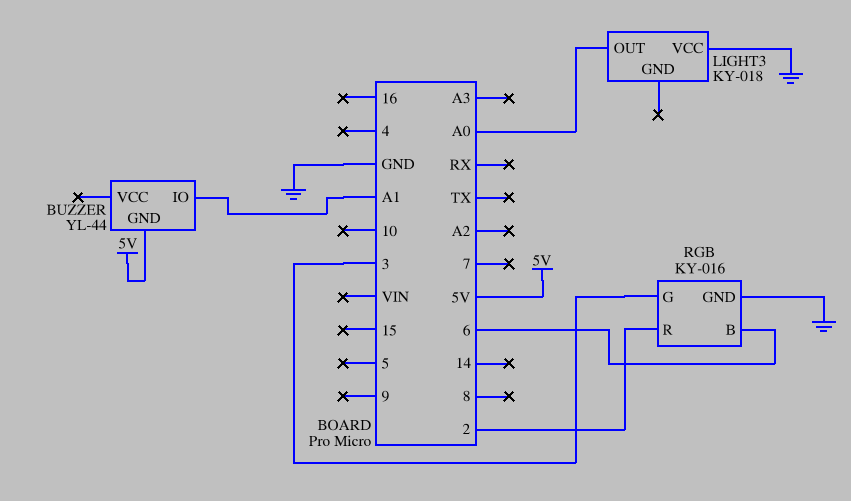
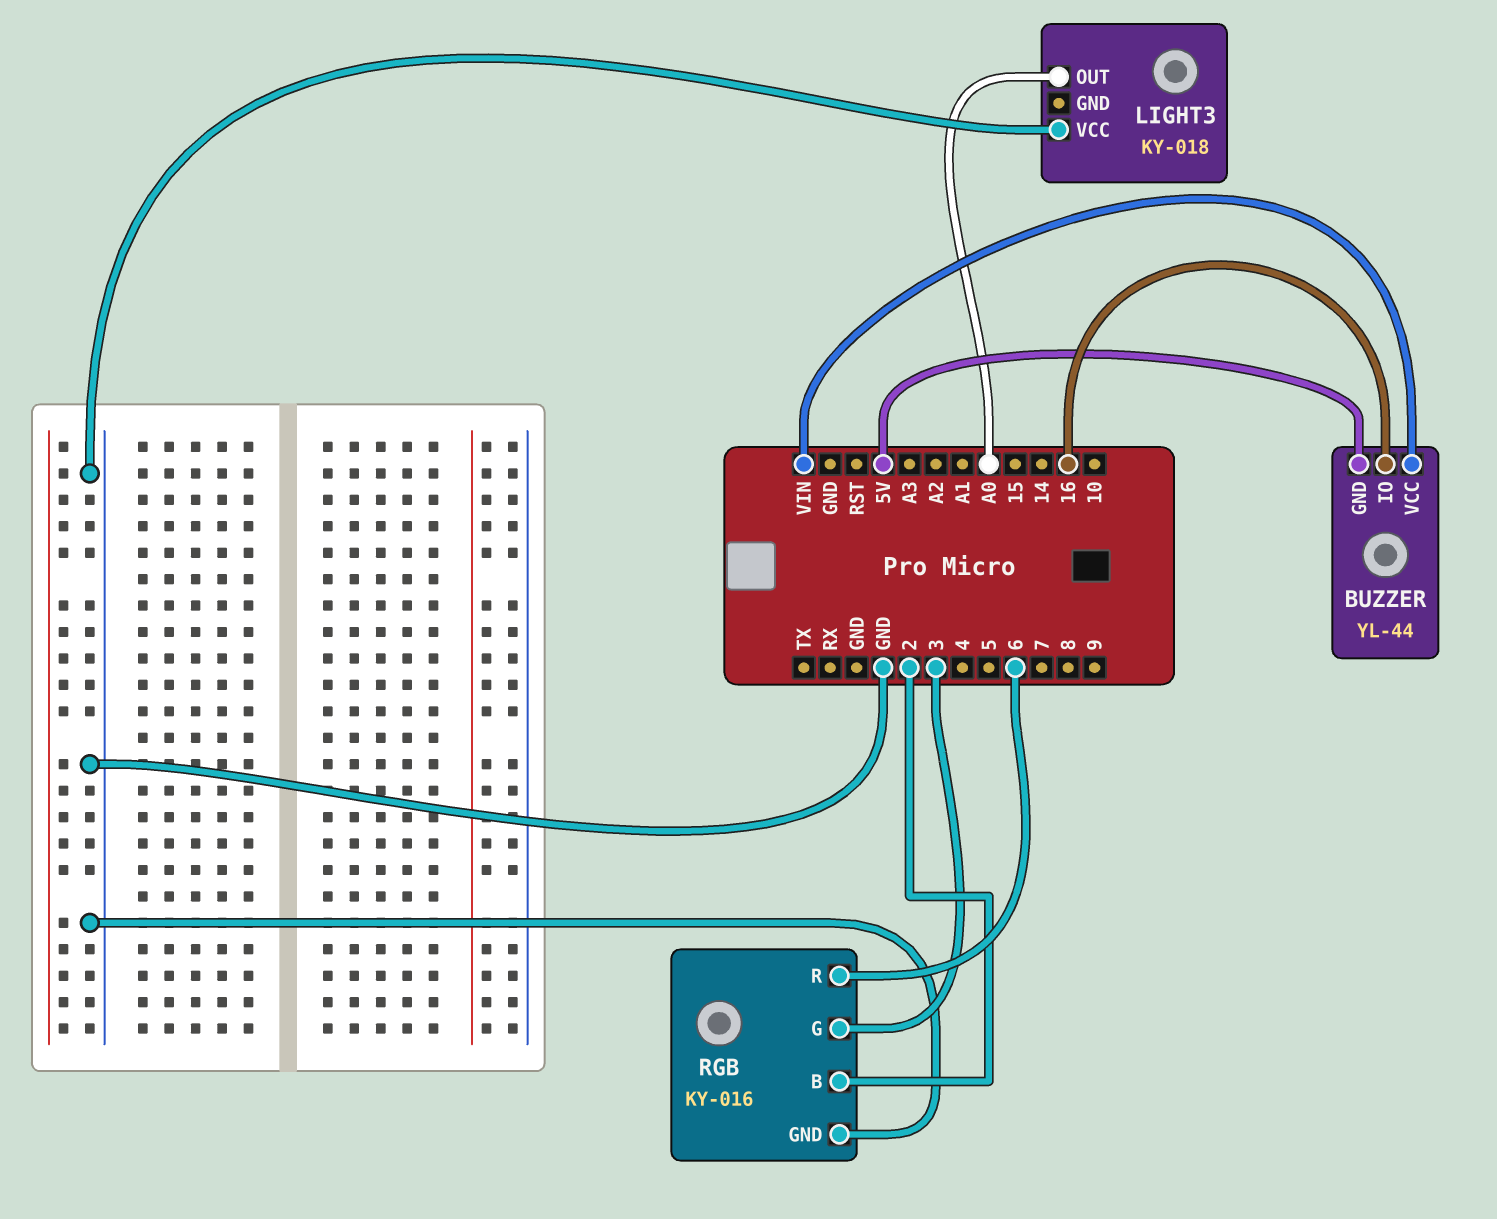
BUZZER pin IO: A1 -> 16
BUZZER pin VCC: none -> VIN
RGB pin B: 6 -> 2
RGB pin R: 2 -> 6

